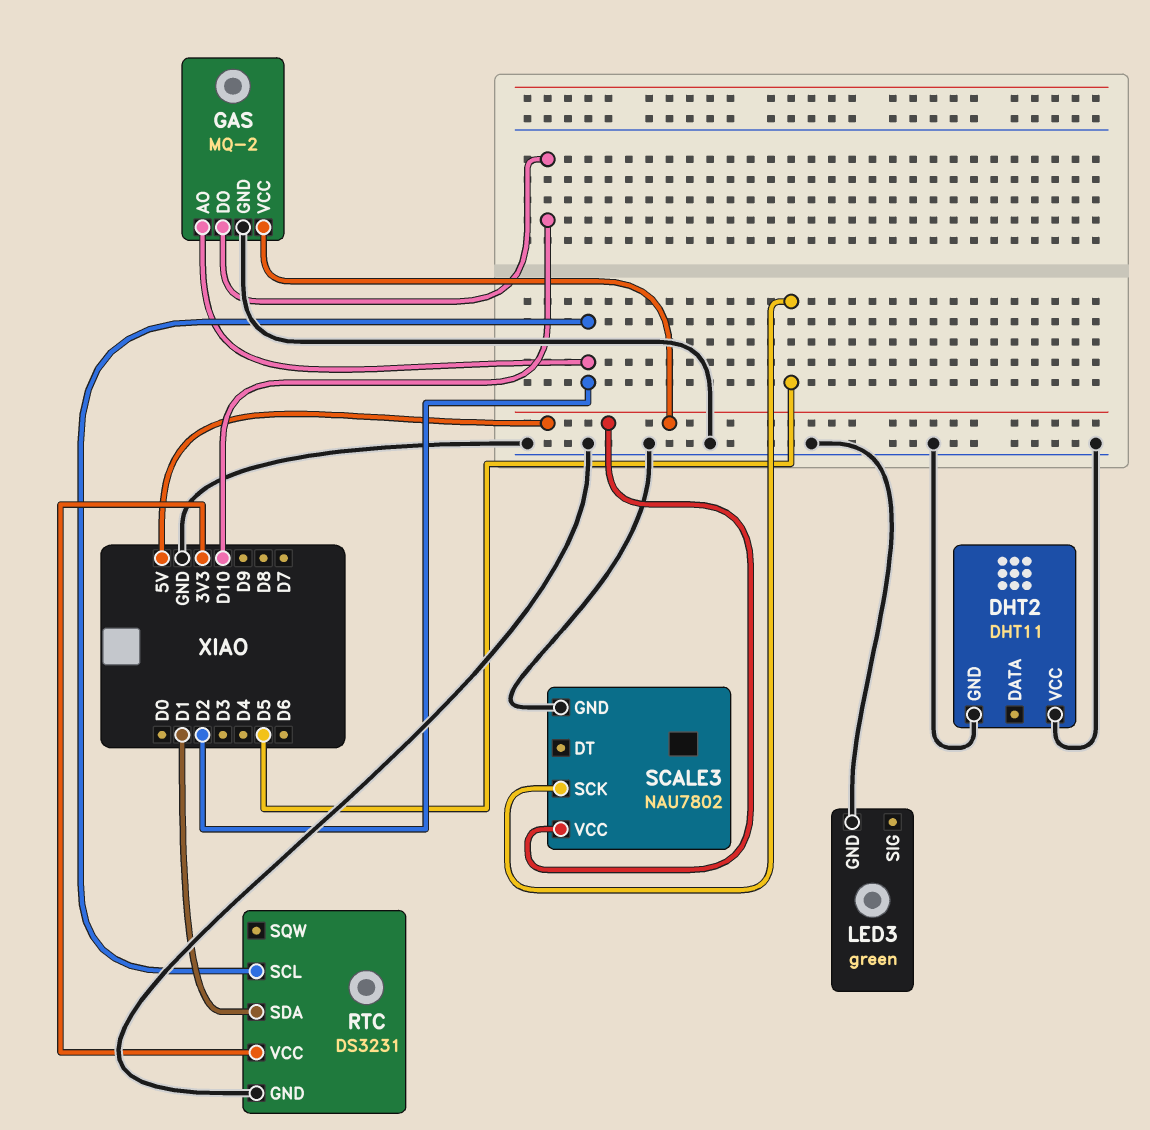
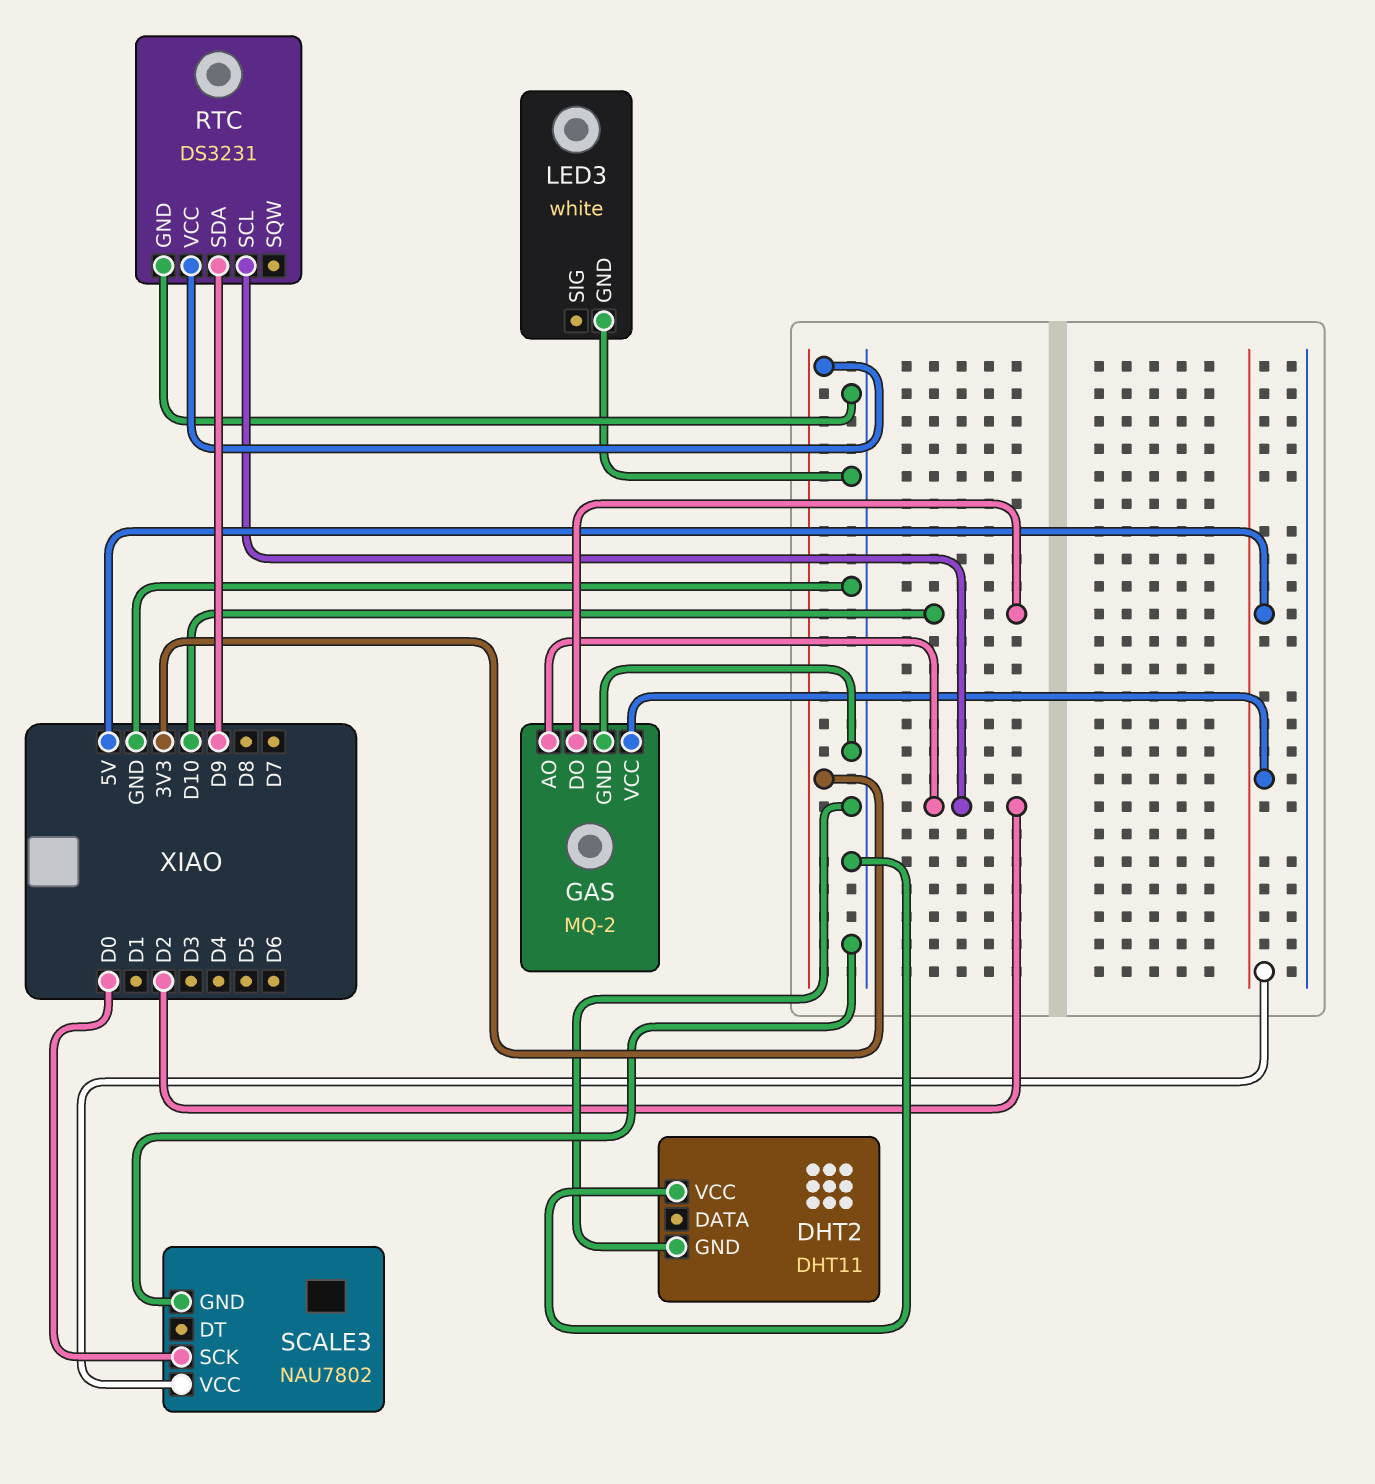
LED3: green -> white
RTC pin SDA: D1 -> D9
SCALE3 pin SCK: D5 -> D0

